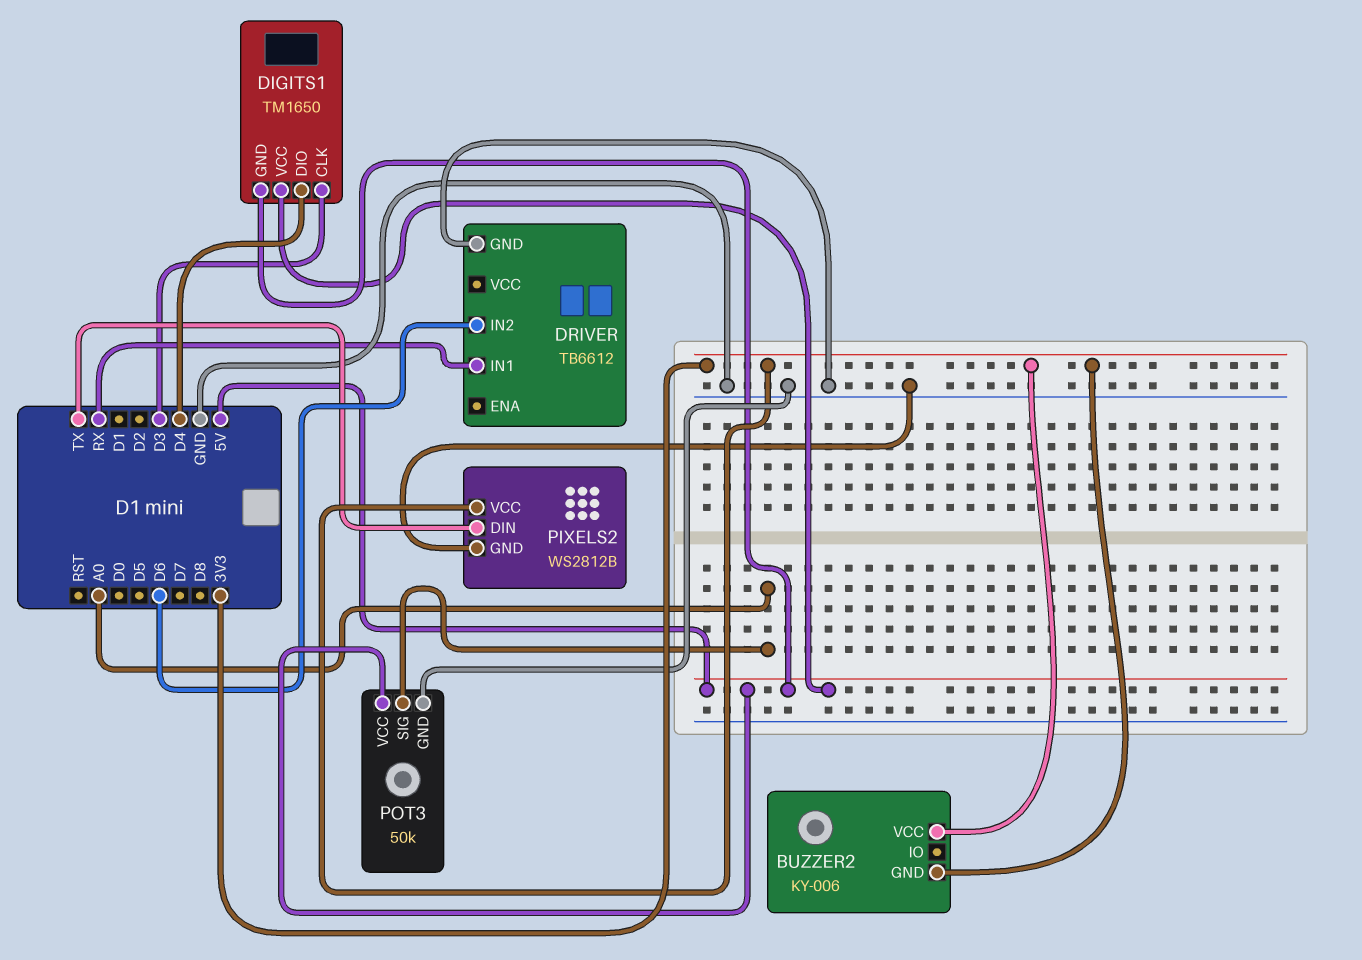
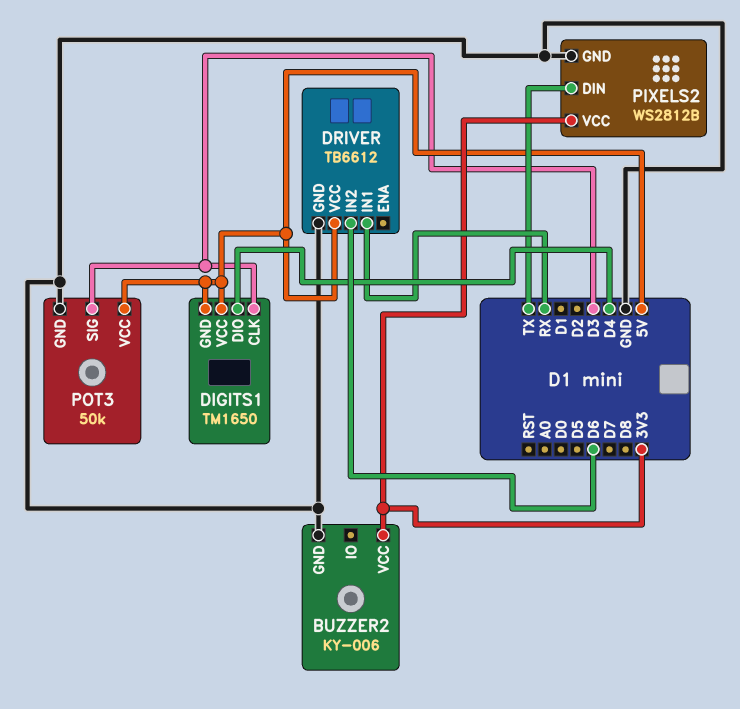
BUZZER2 pin GND: 3V3 -> GND
DRIVER pin VCC: none -> 5V
POT3 pin SIG: A0 -> D3

